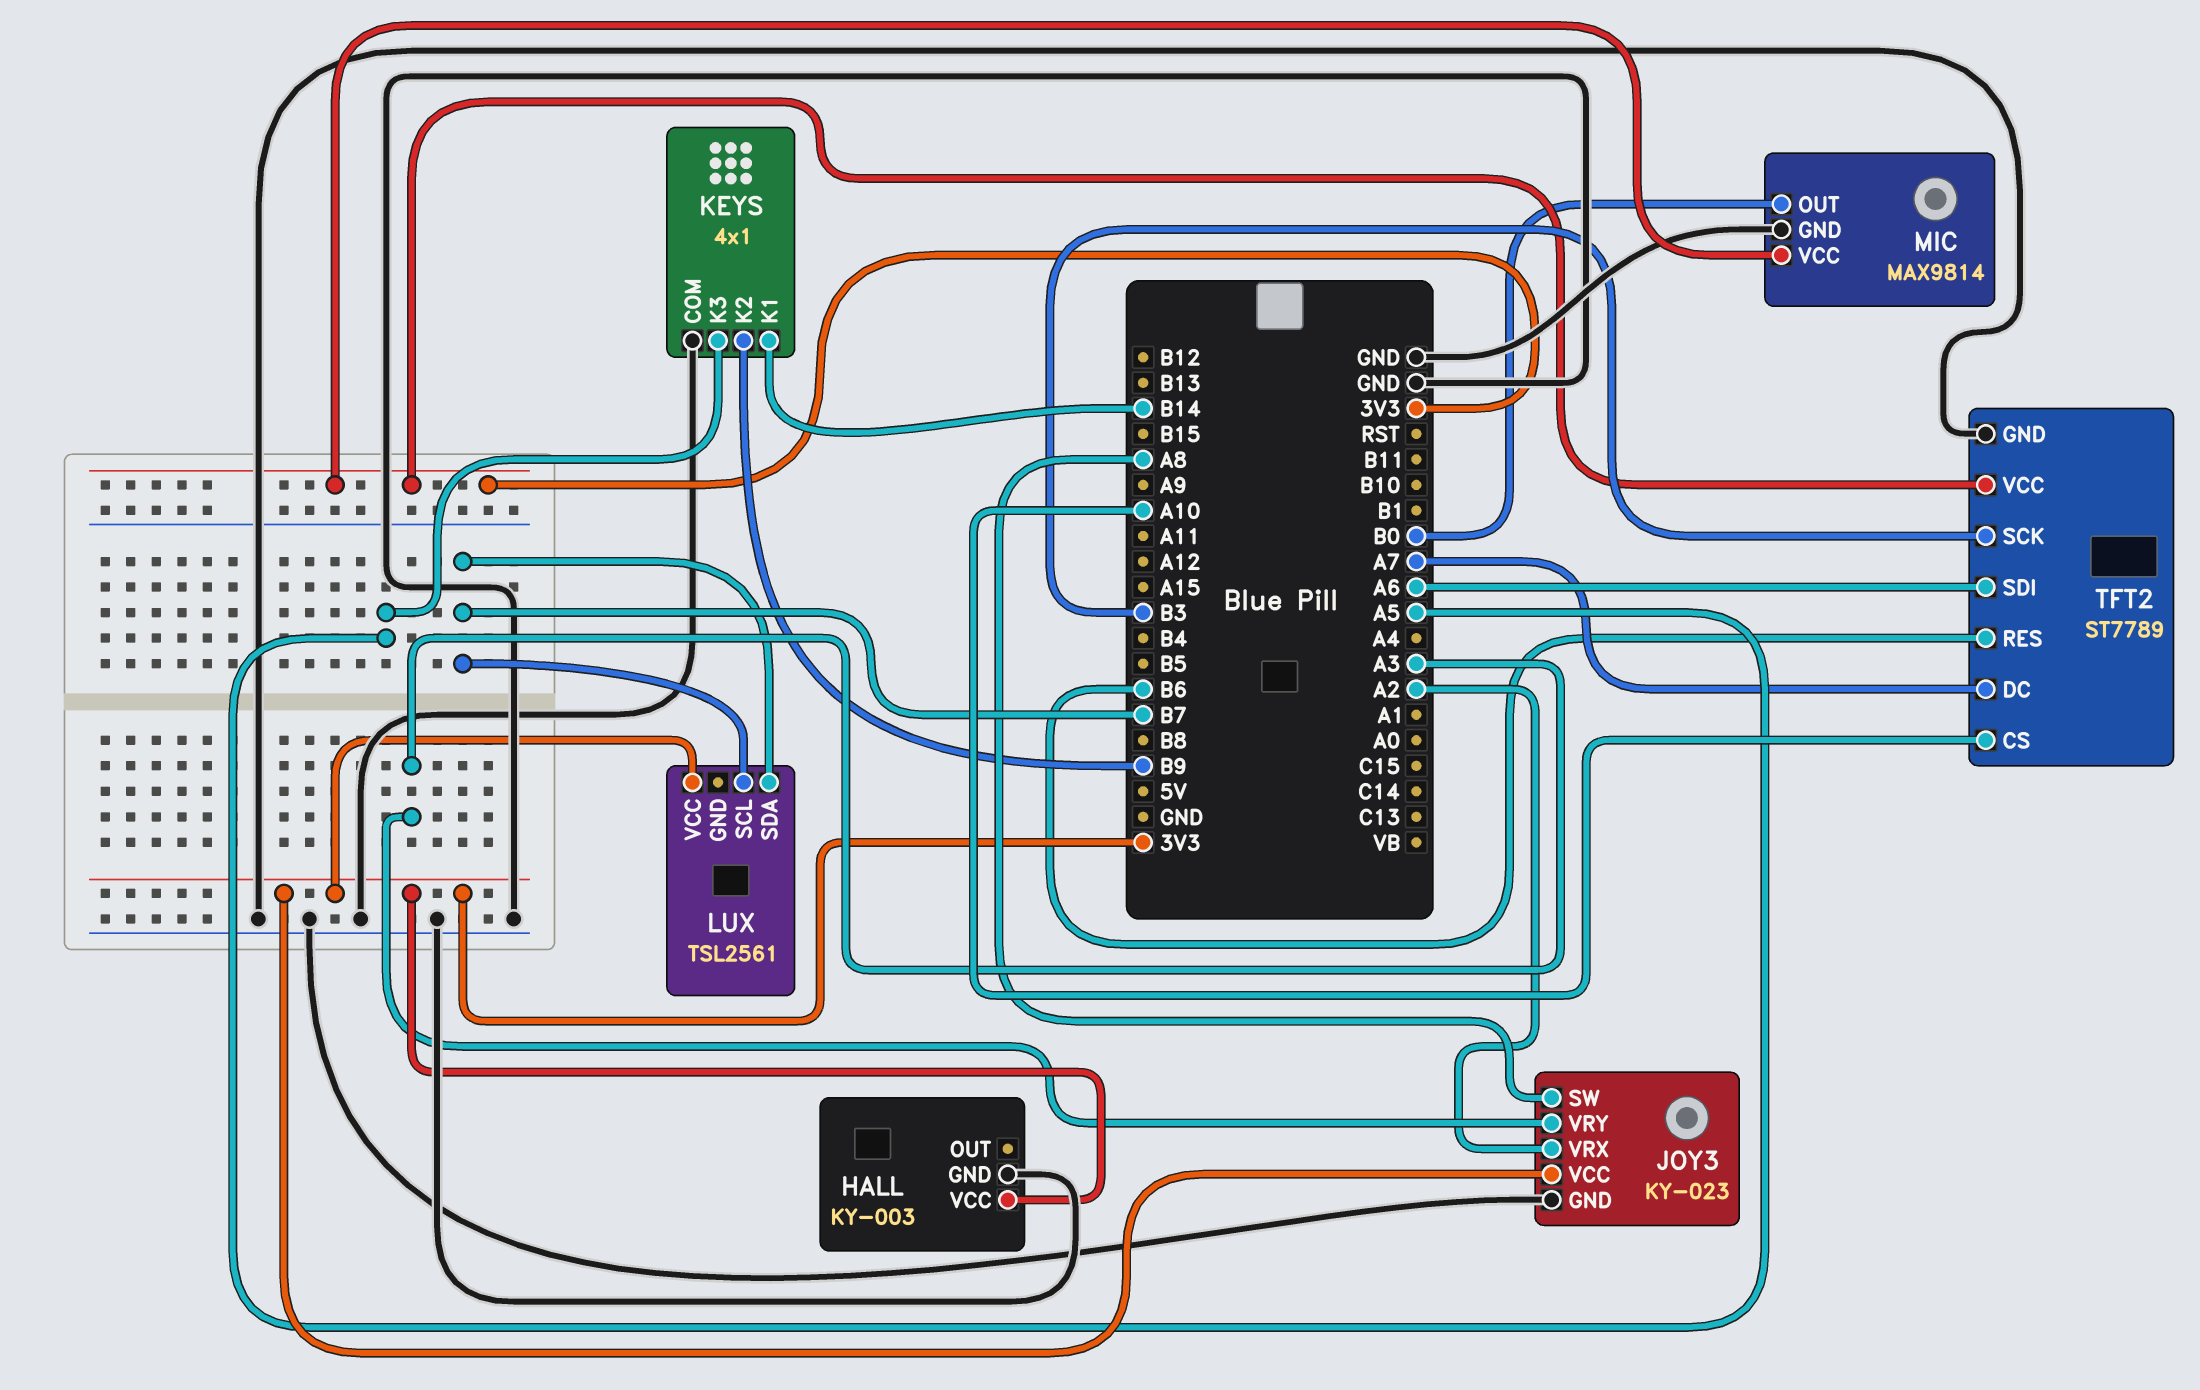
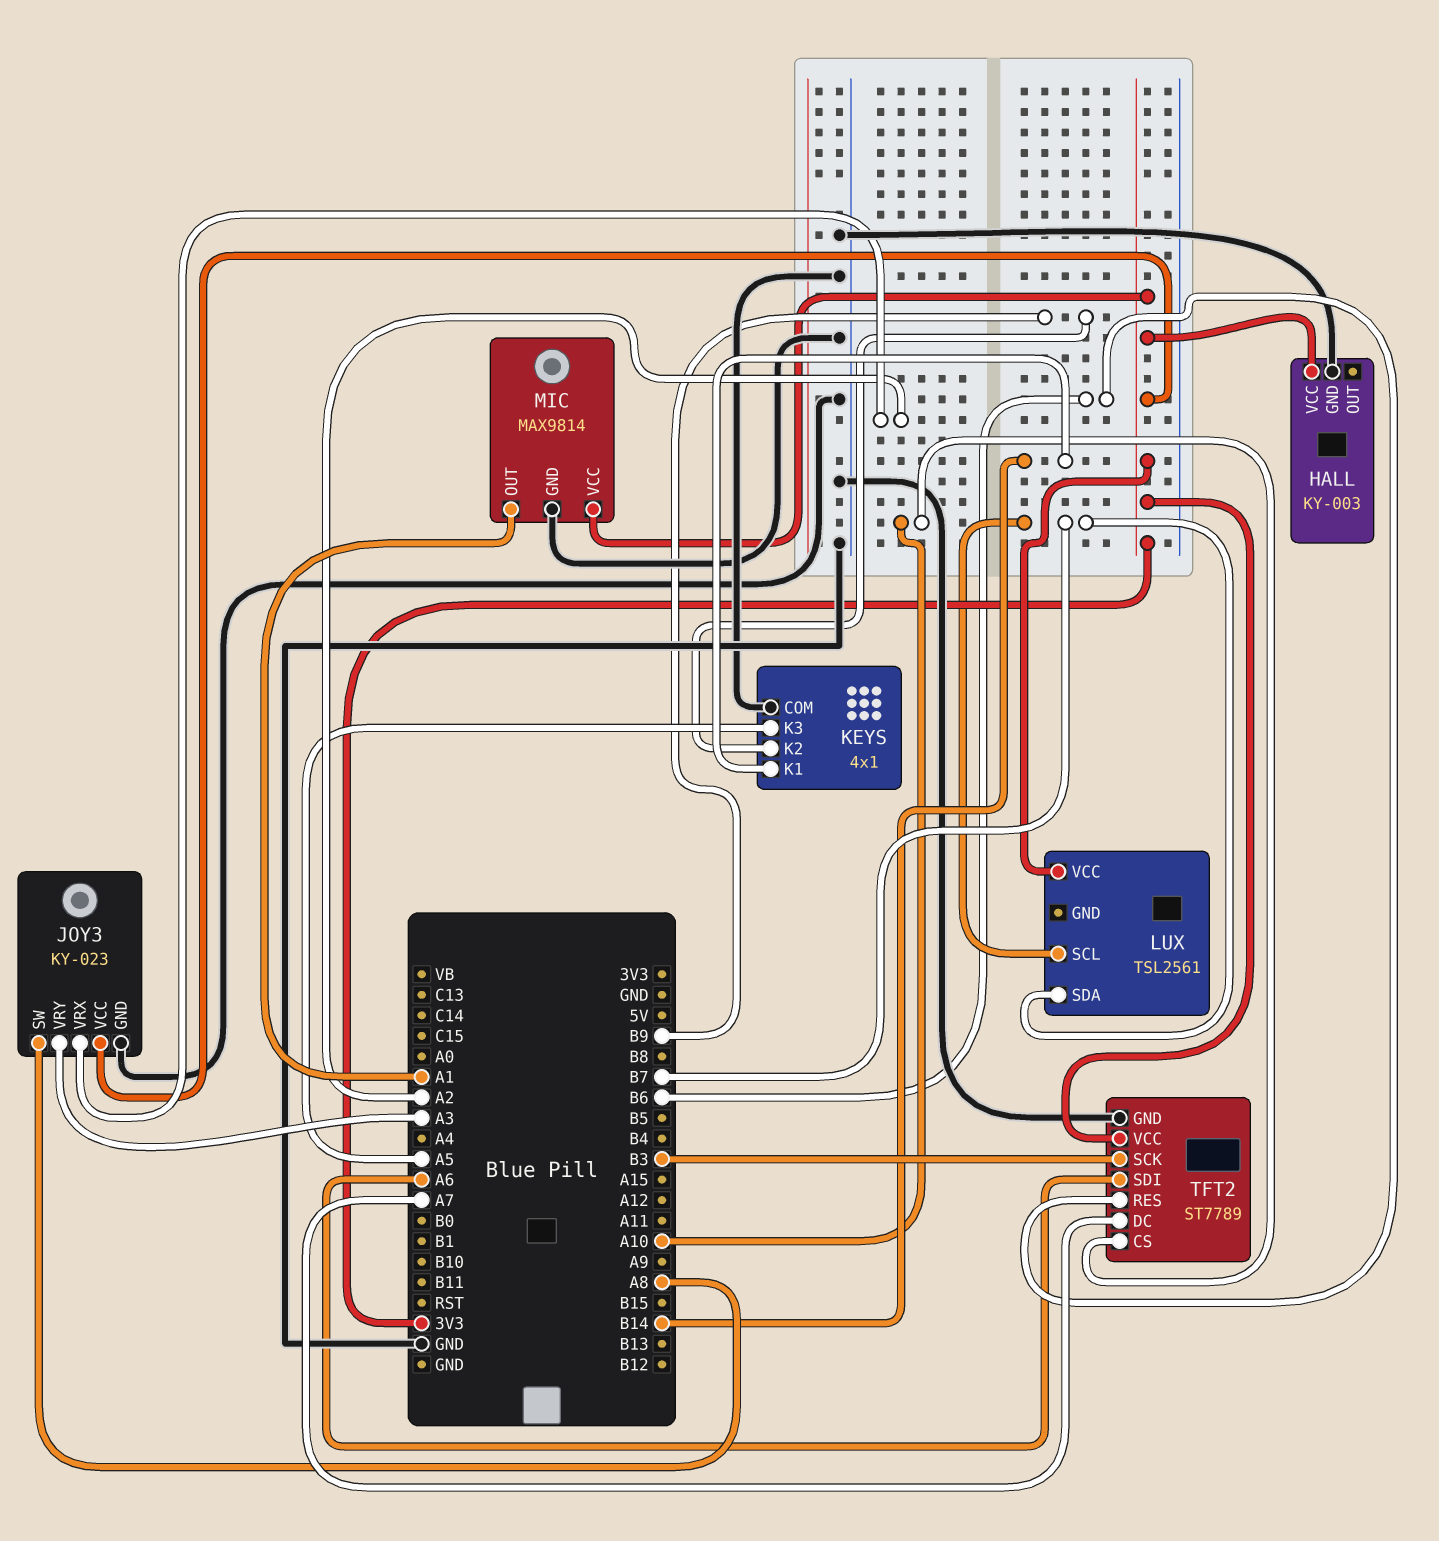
MIC pin OUT: B0 -> A1

